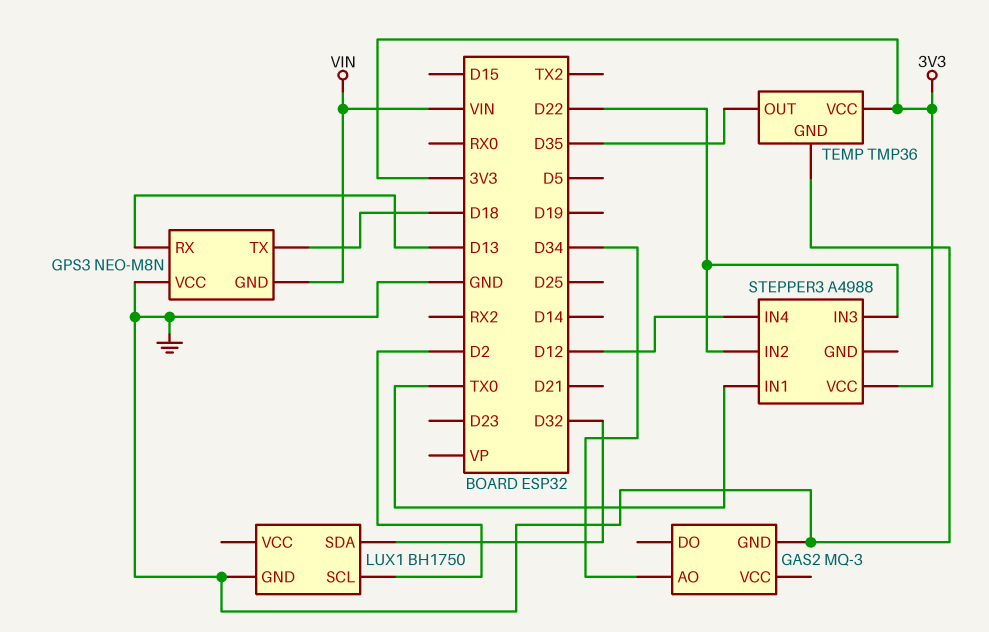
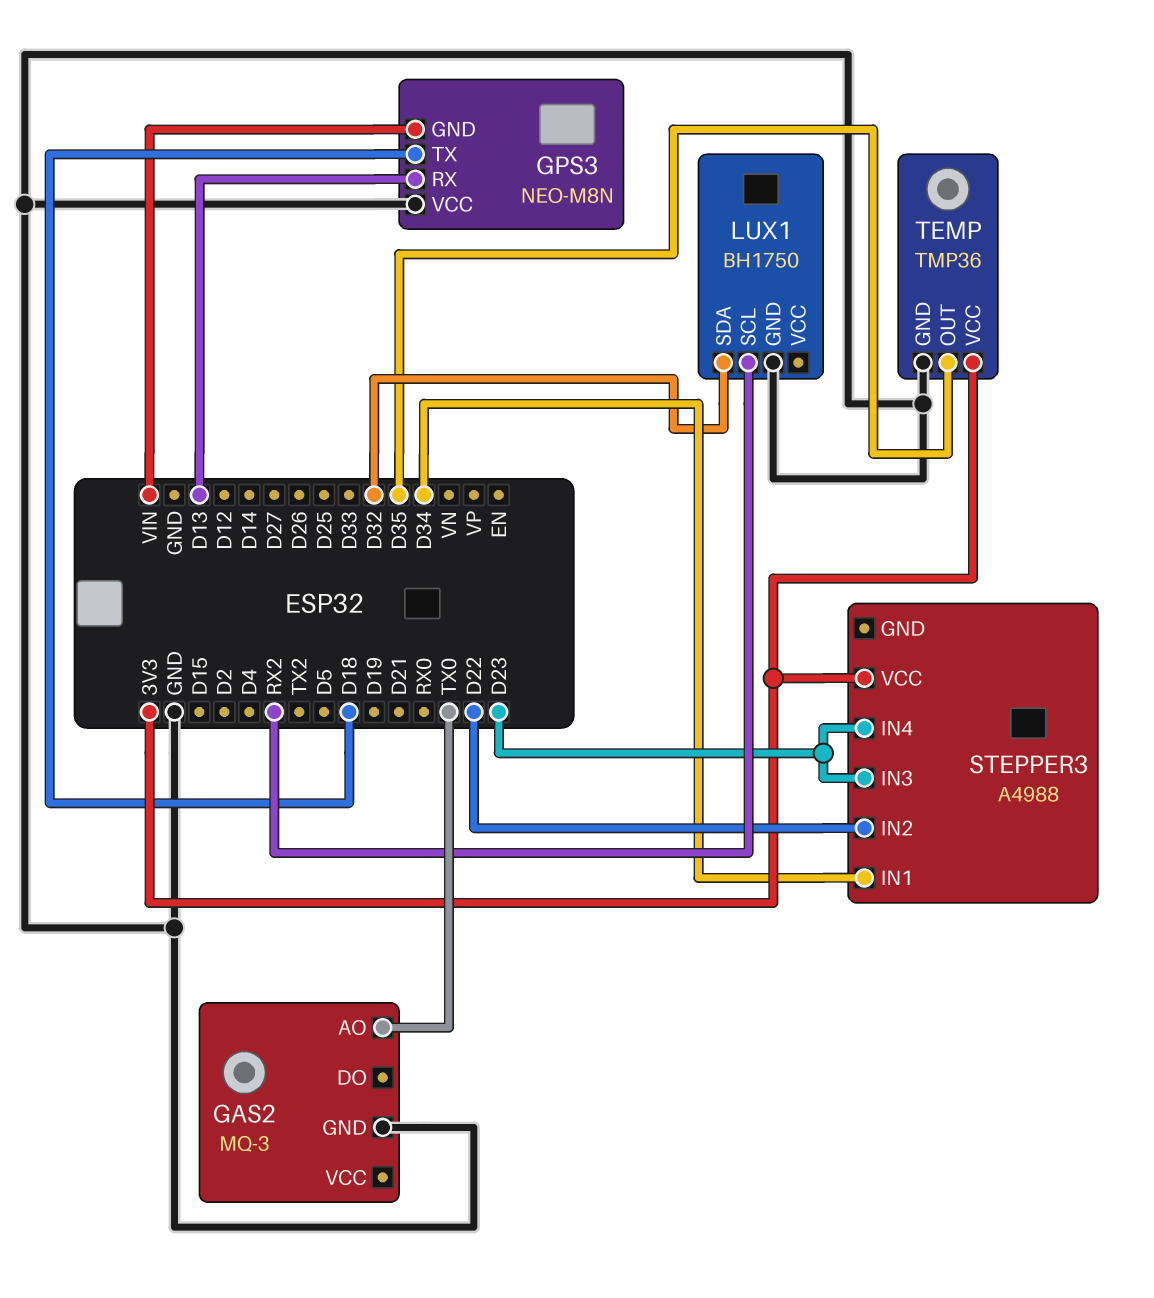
GAS2 pin AO: D34 -> TX0
LUX1 pin SCL: D2 -> RX2
STEPPER3 pin IN1: TX0 -> D34
STEPPER3 pin IN3: D22 -> D23
STEPPER3 pin IN4: D12 -> D23

